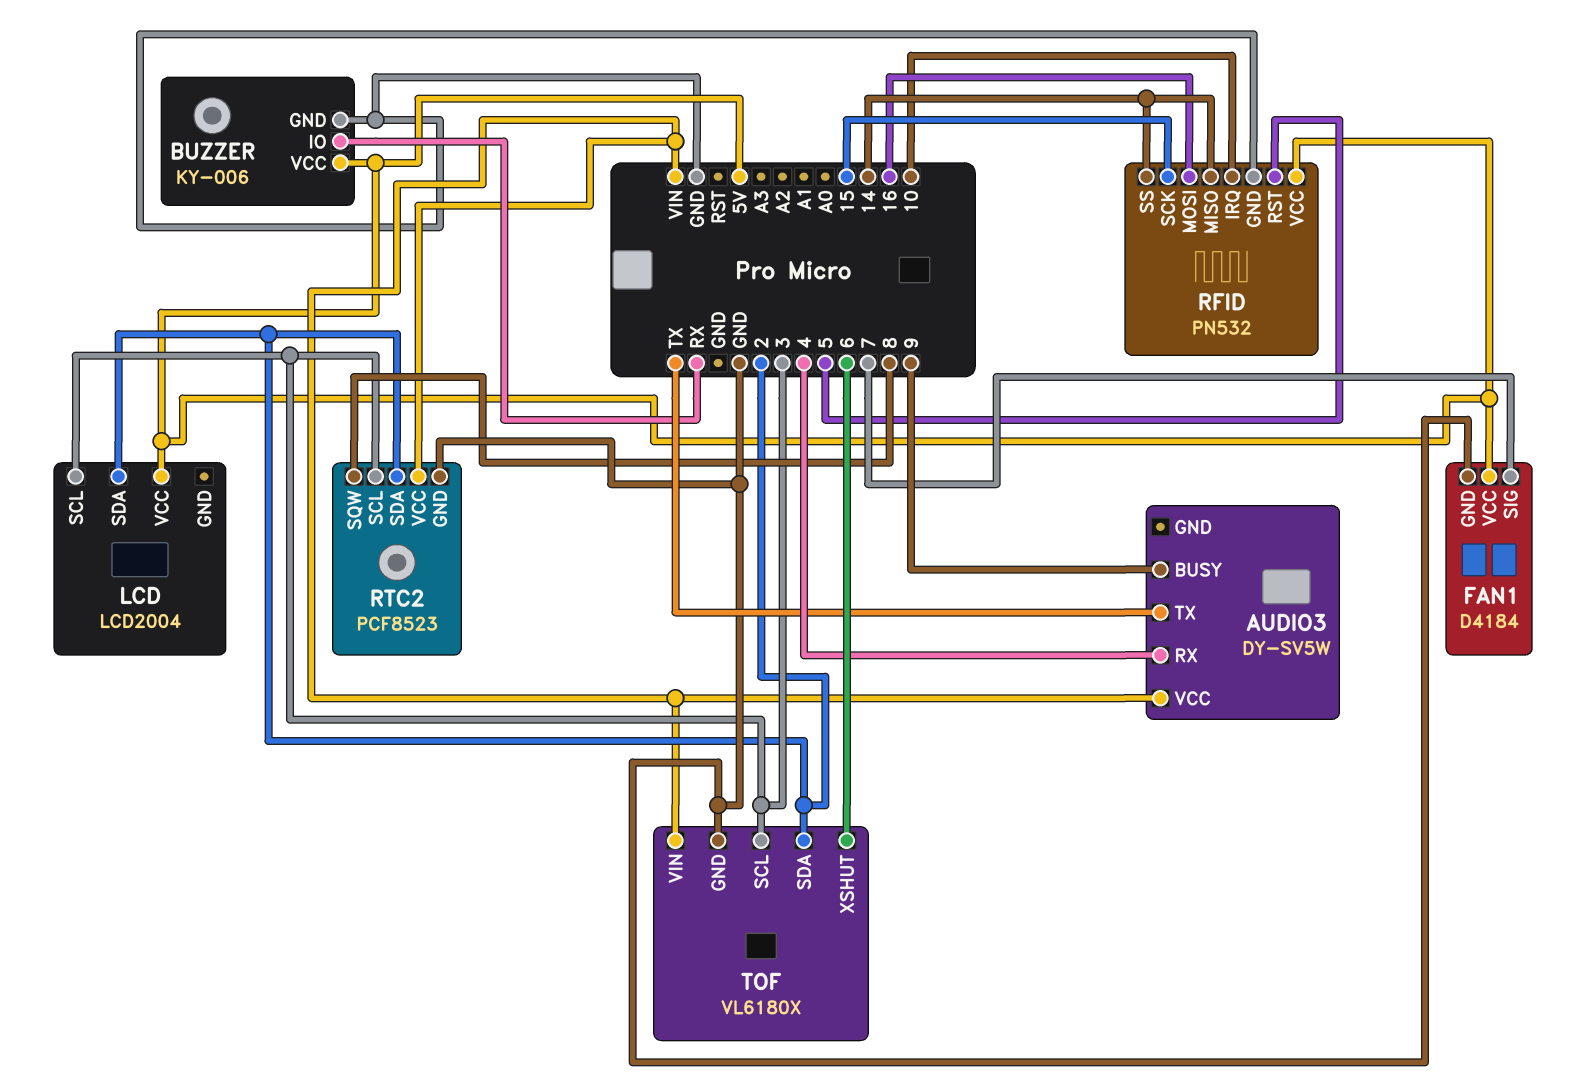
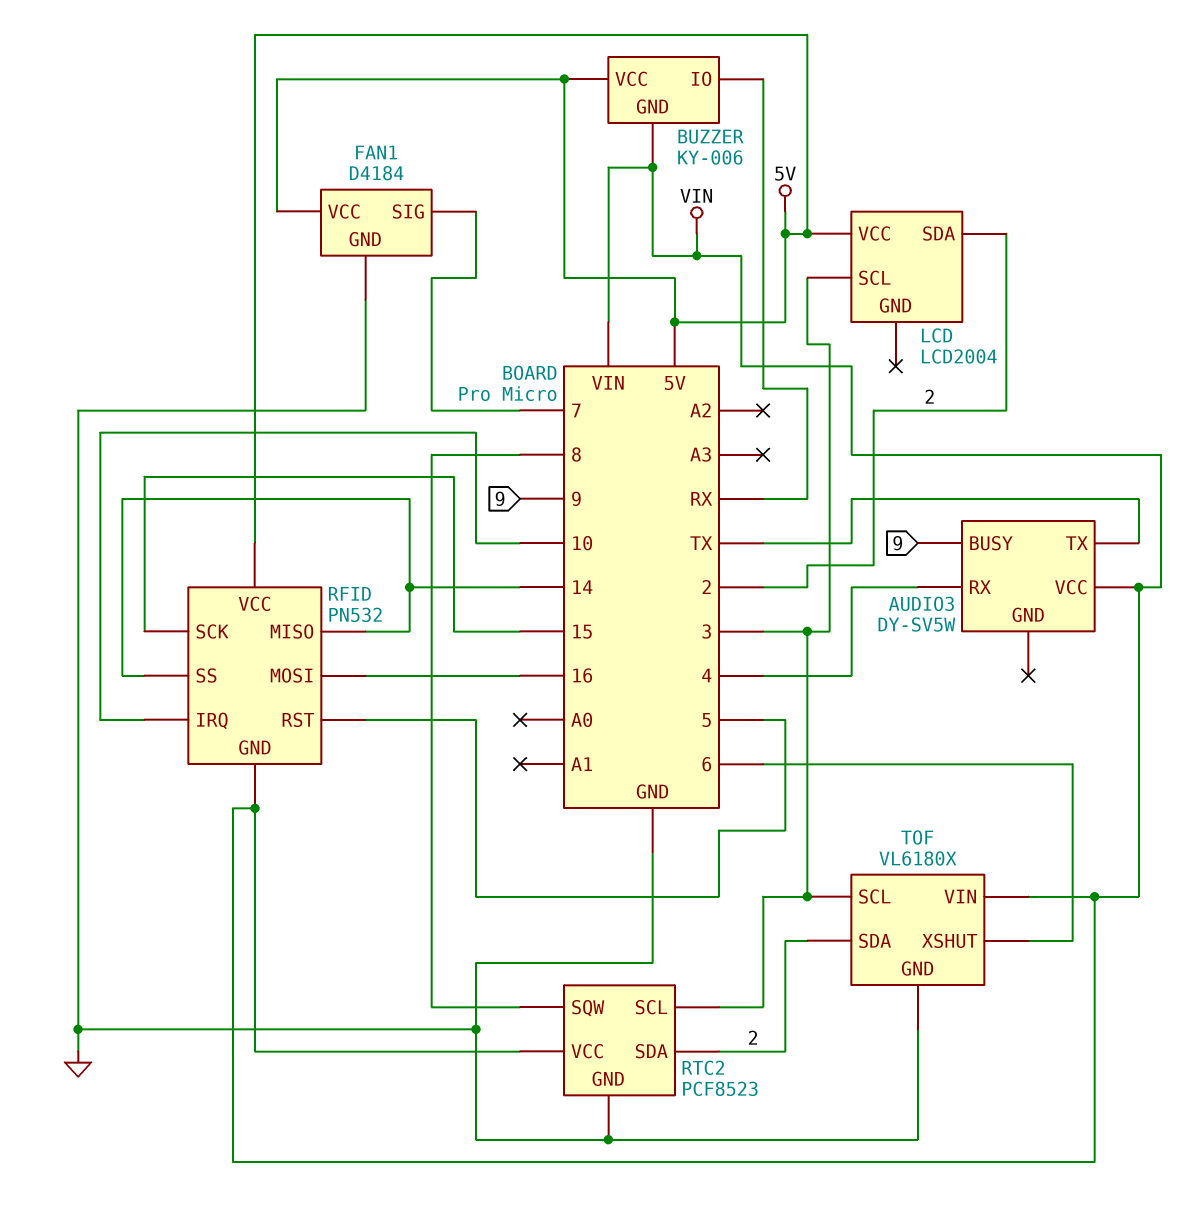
BUZZER pin GND: GND -> VIN
RFID pin GND: GND -> VIN

